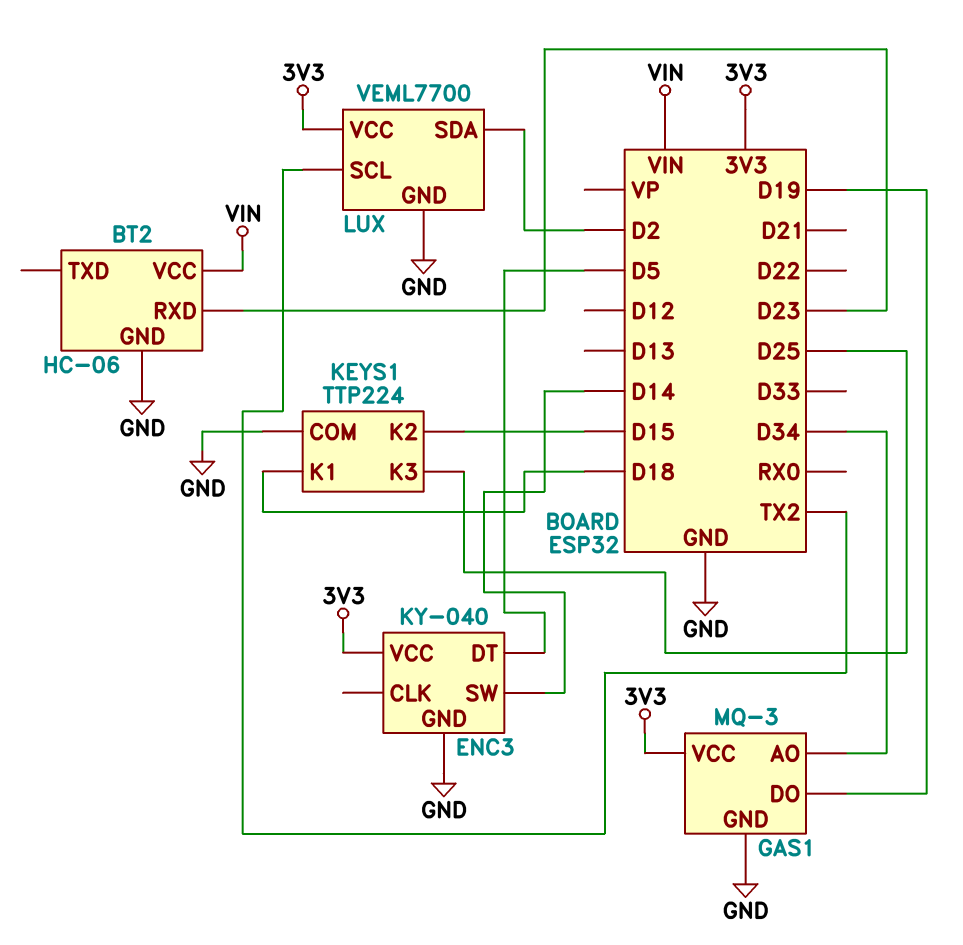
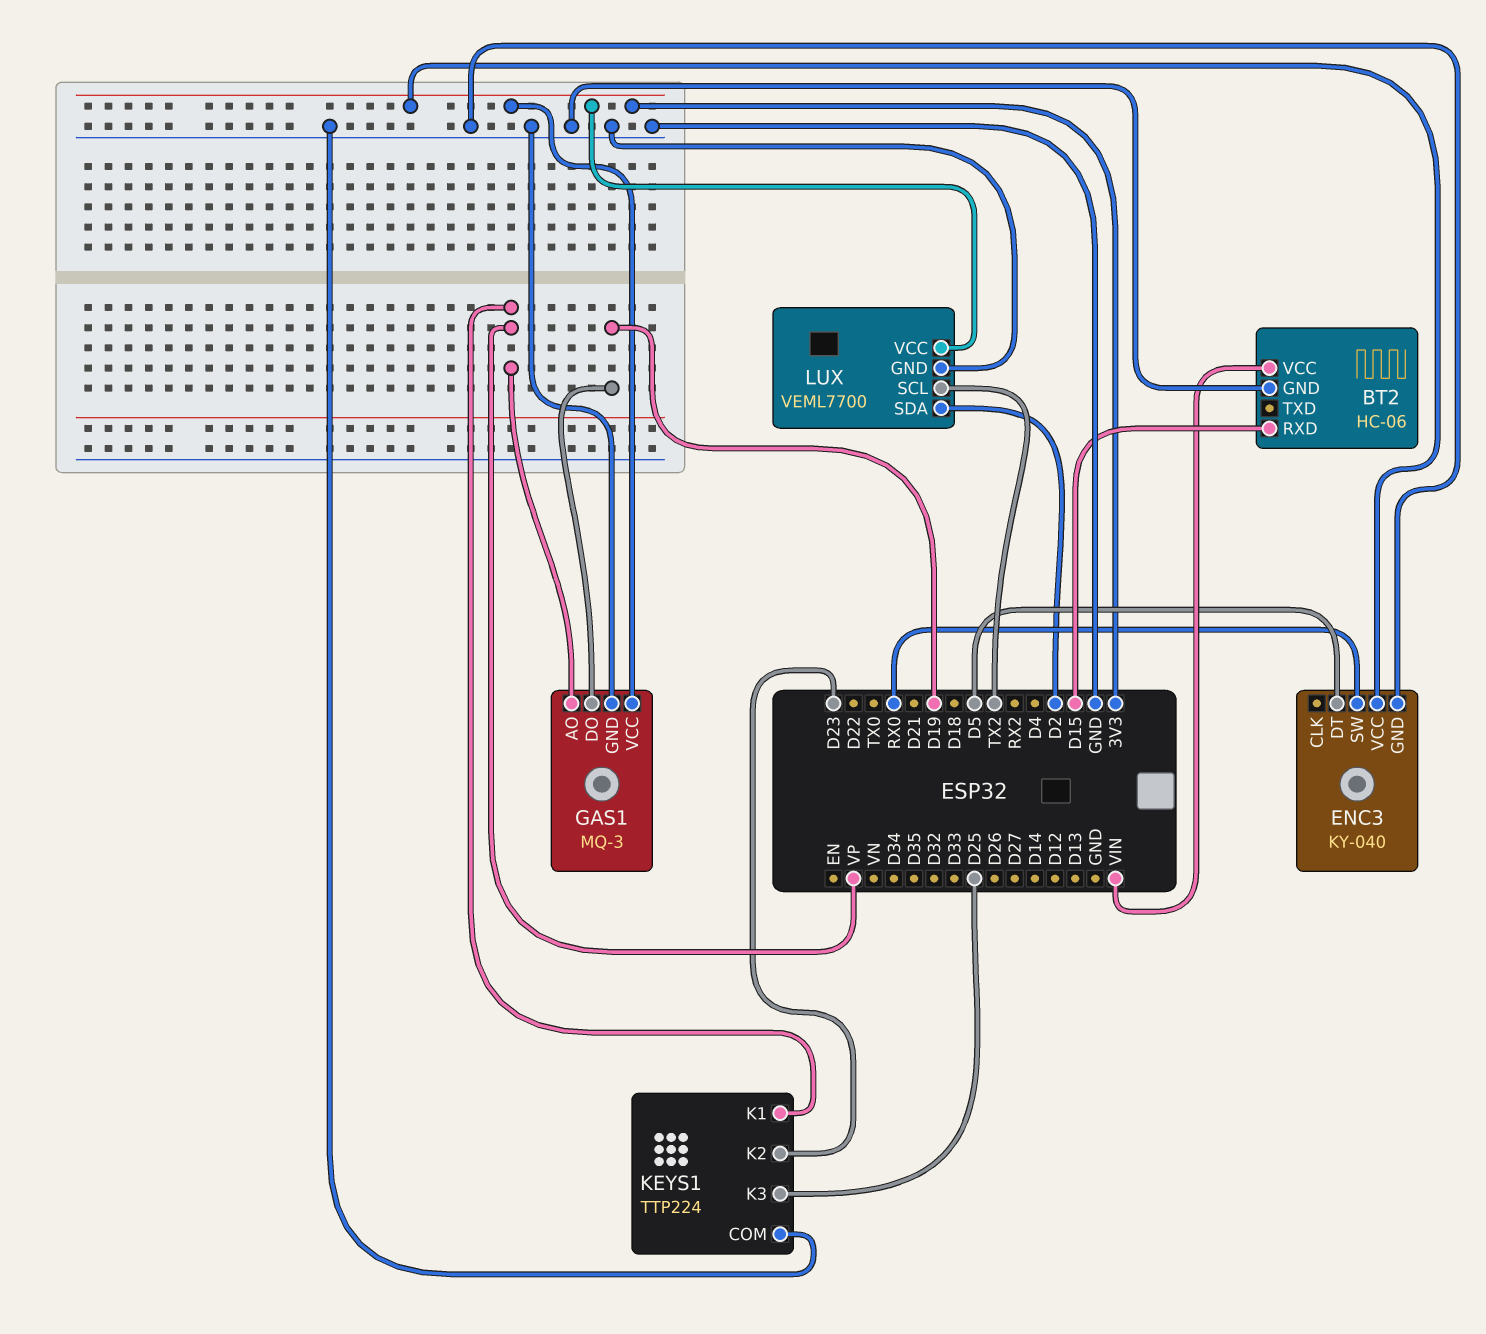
BT2 pin RXD: D23 -> D15
ENC3 pin SW: D14 -> RX0
GAS1 pin AO: D34 -> VP
KEYS1 pin K1: D18 -> VP
KEYS1 pin K2: D15 -> D23

